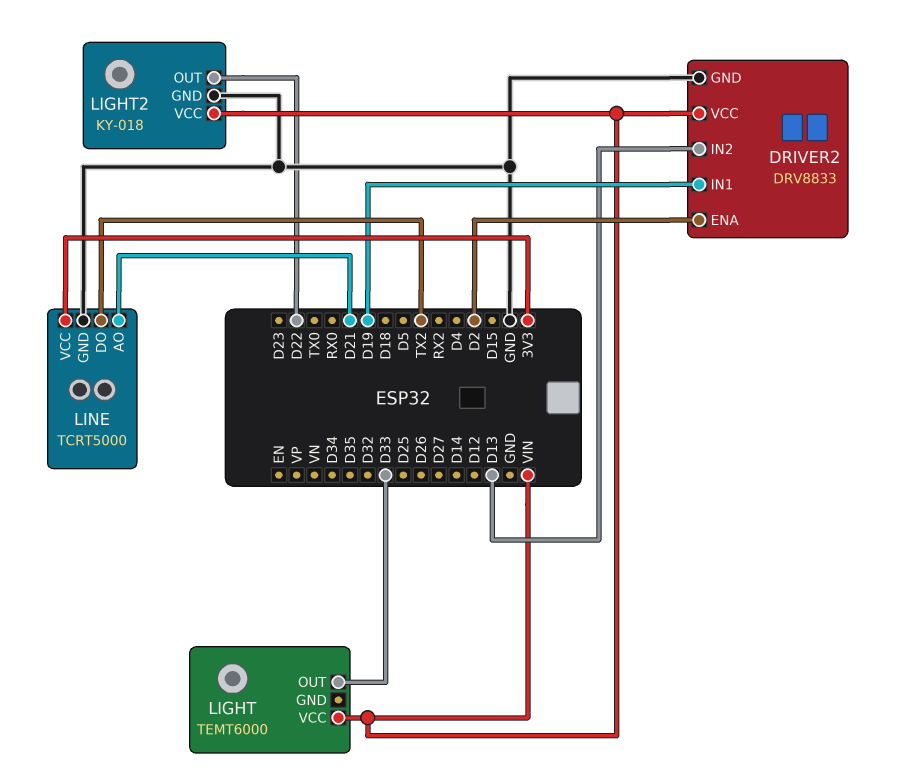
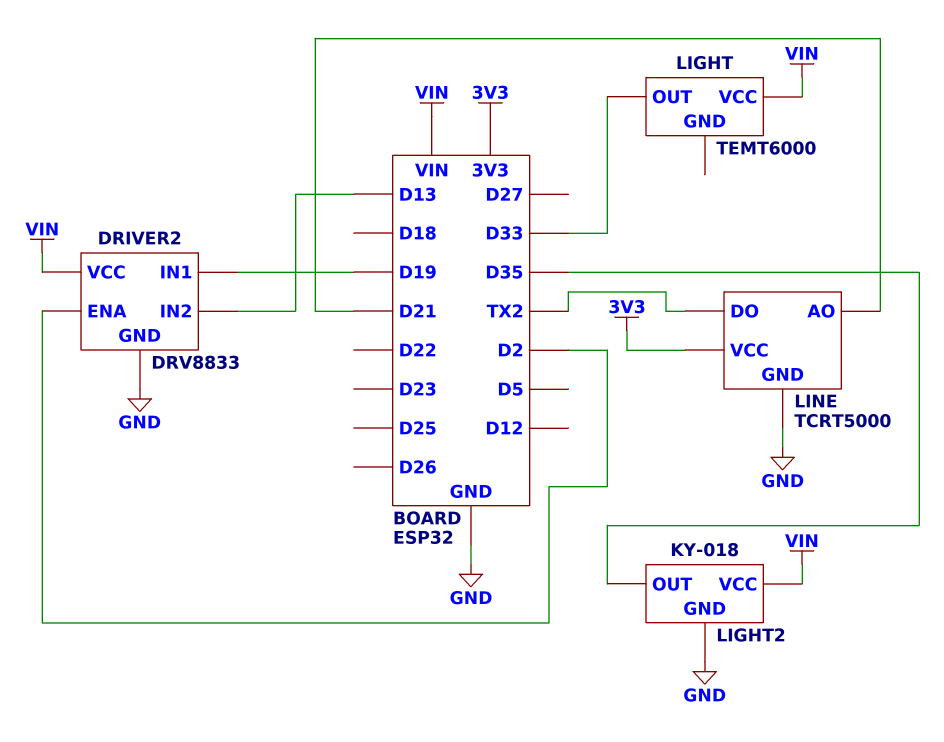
LIGHT2 pin OUT: D22 -> D35

